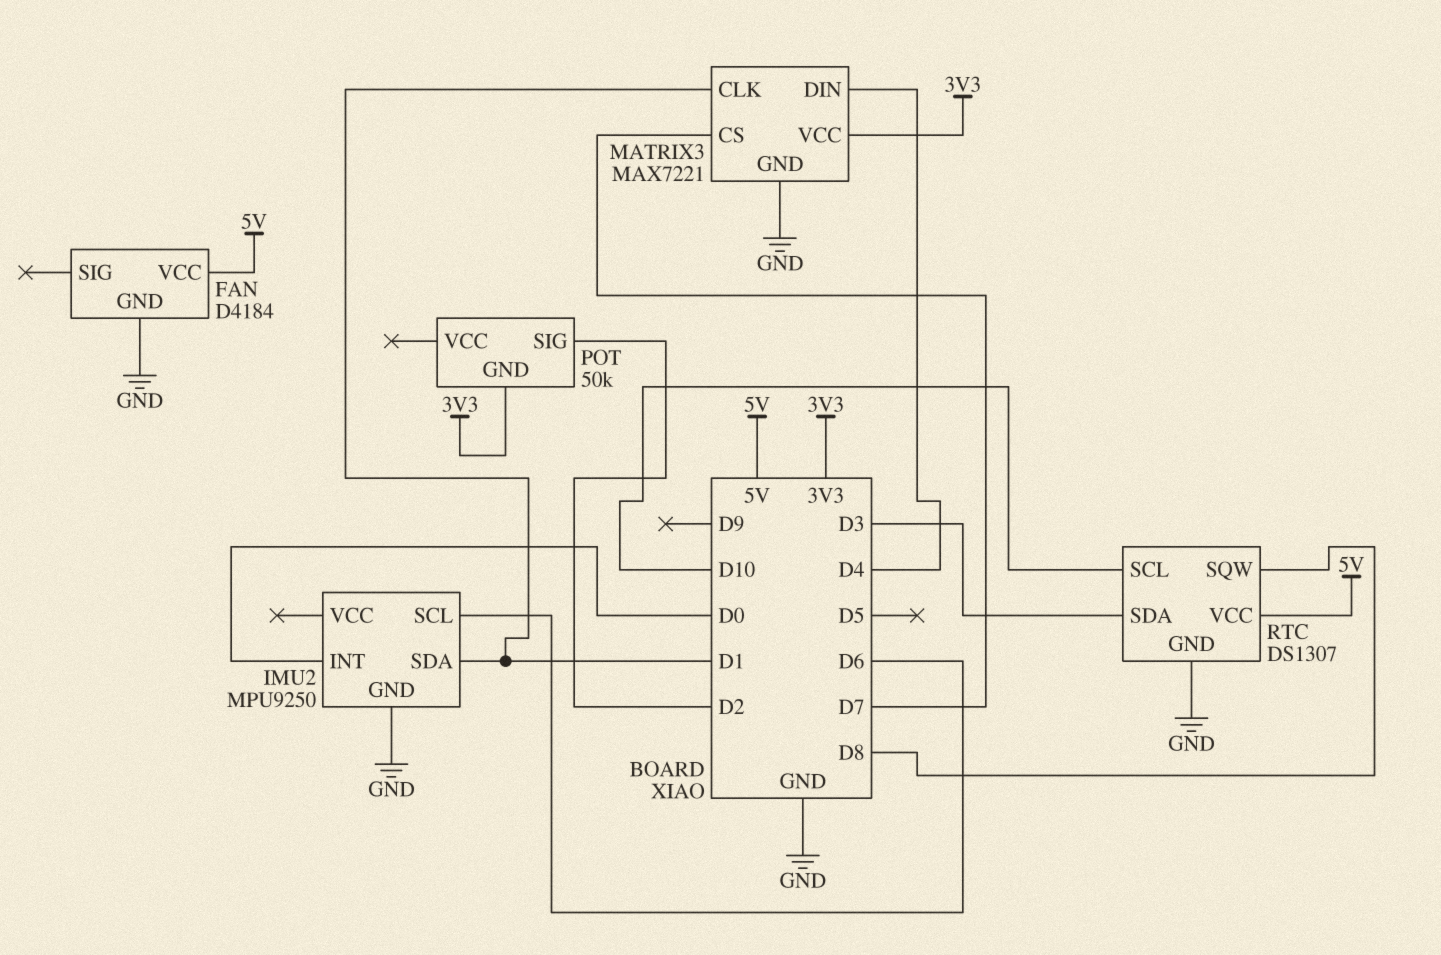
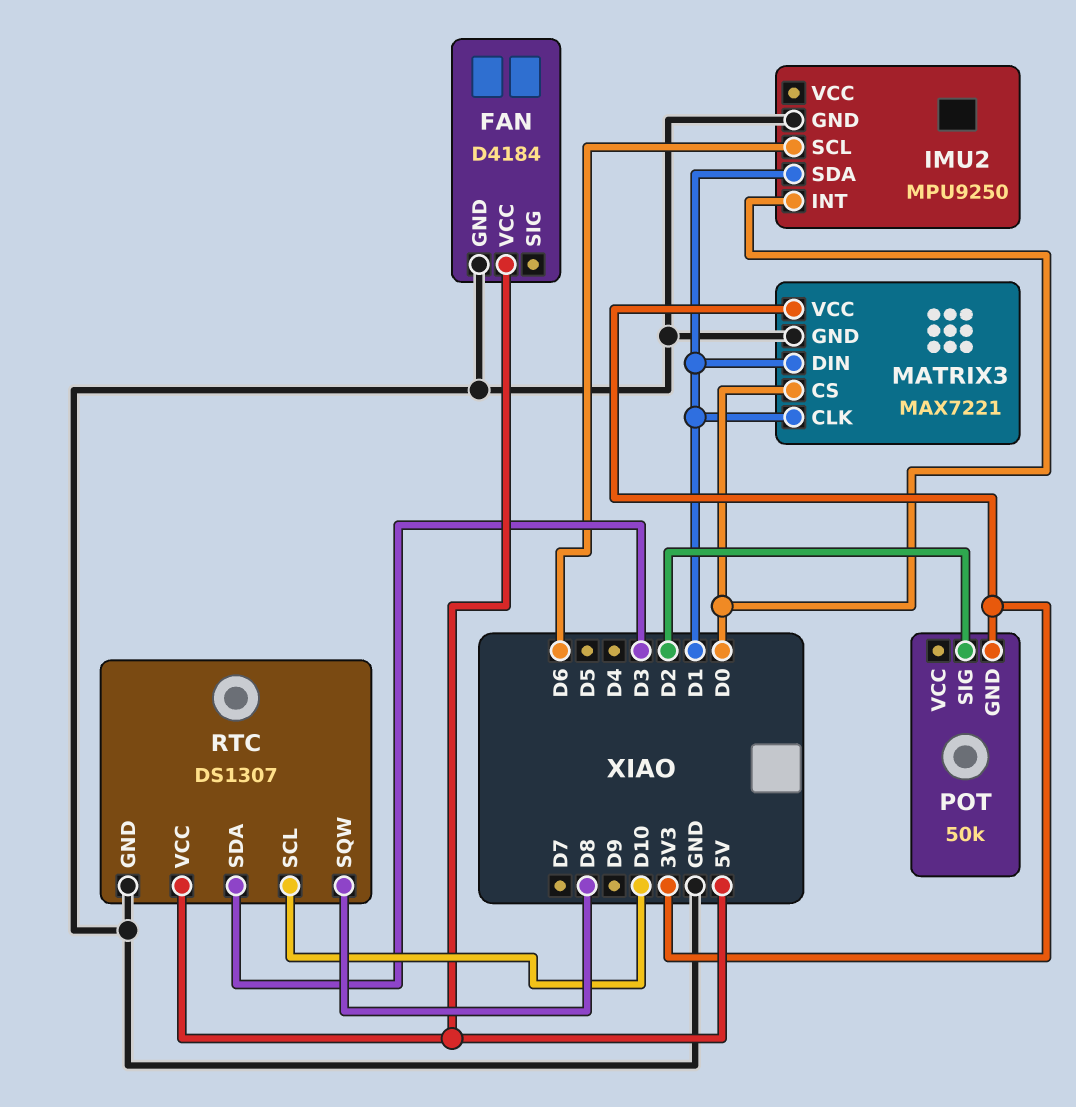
MATRIX3 pin CS: D7 -> D0
MATRIX3 pin DIN: D4 -> D1

